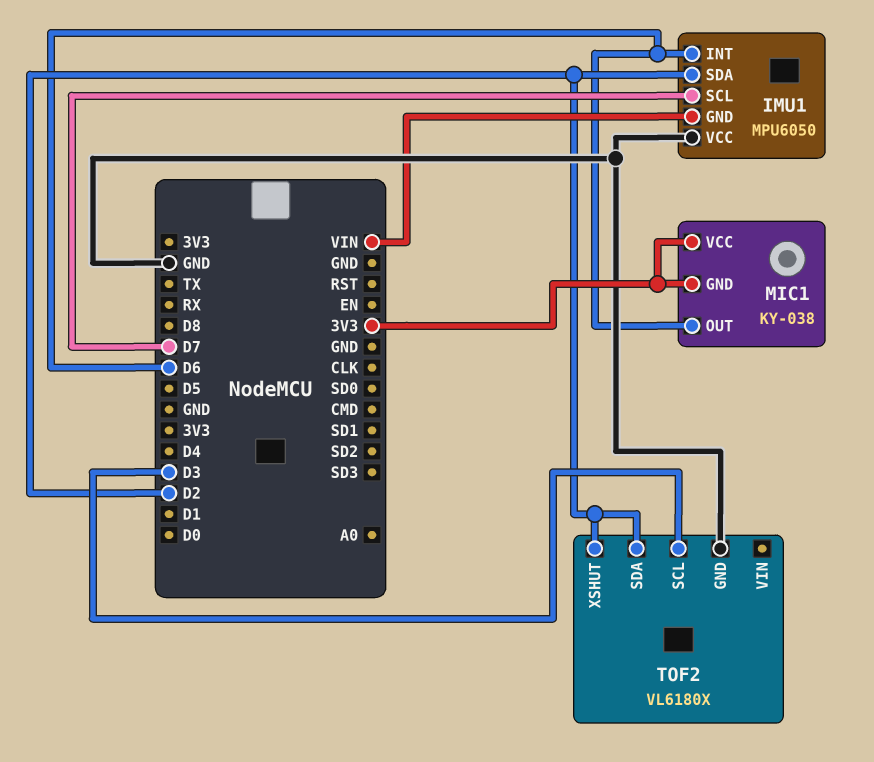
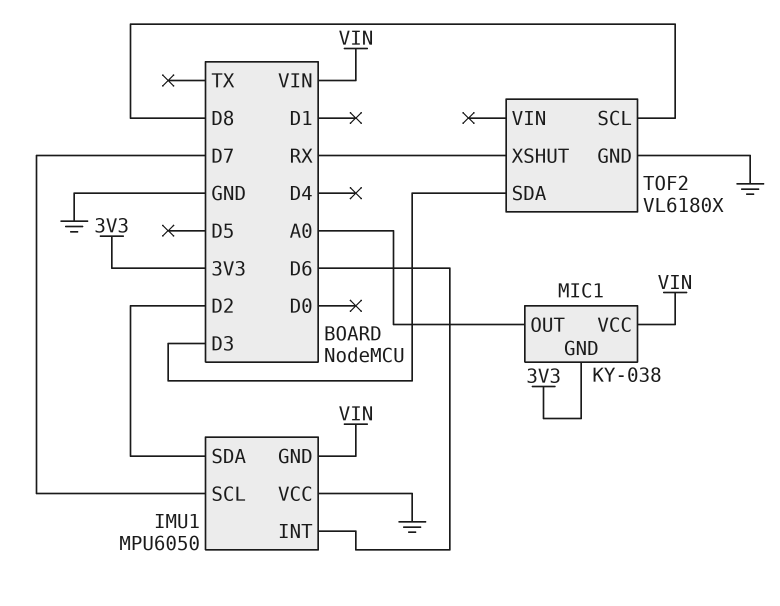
MIC1 pin OUT: D6 -> A0
MIC1 pin VCC: 3V3 -> VIN
TOF2 pin SCL: D3 -> D8
TOF2 pin SDA: D2 -> D3
TOF2 pin XSHUT: D2 -> RX

